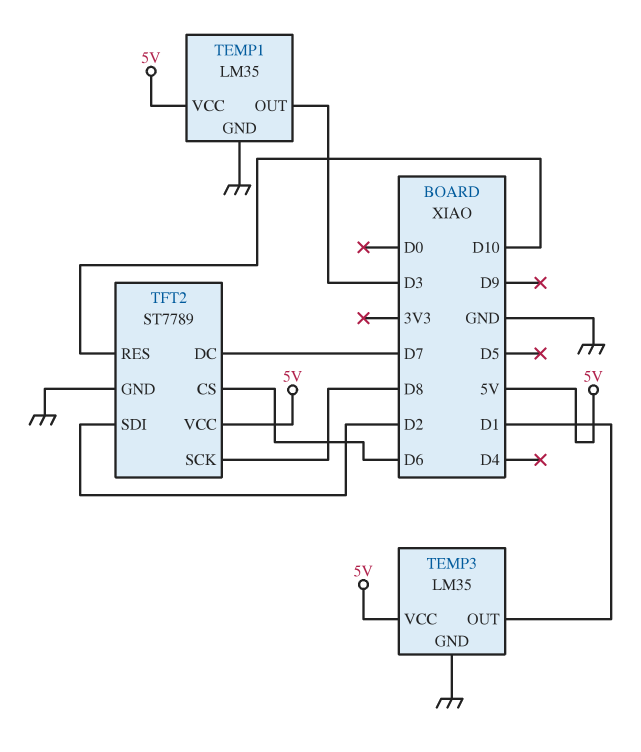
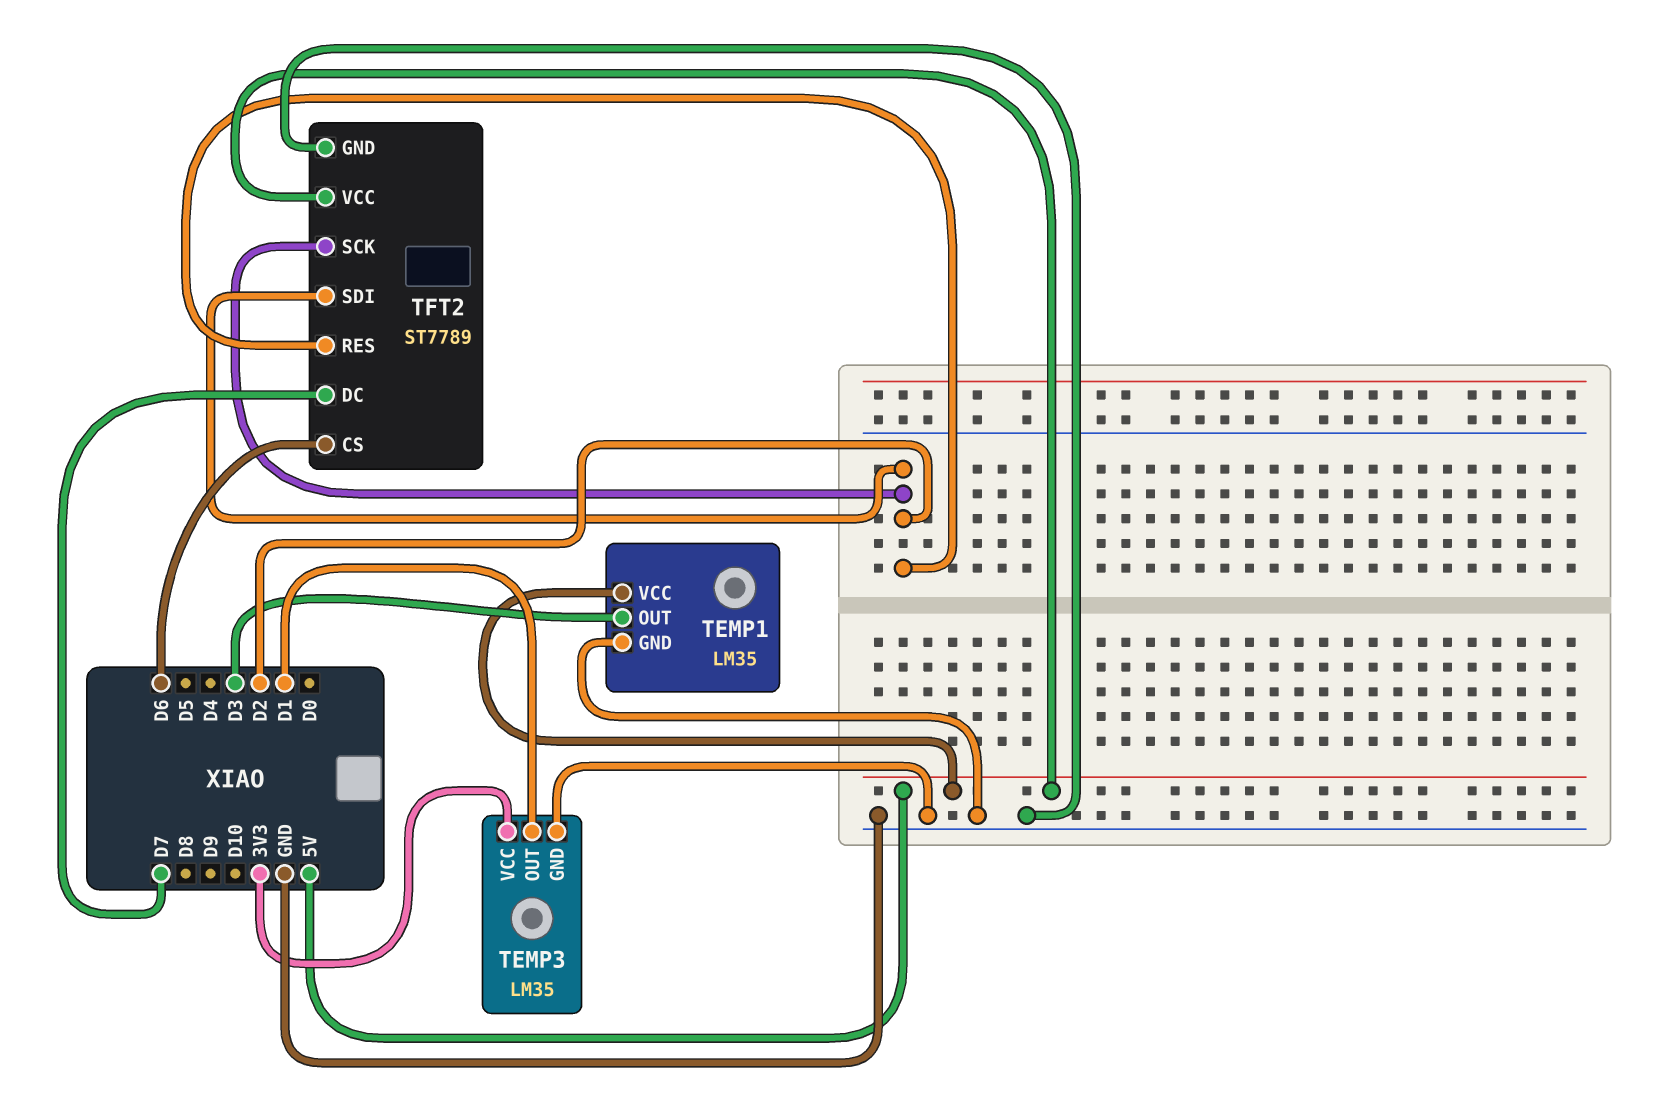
TEMP3 pin VCC: 5V -> 3V3
TFT2 pin RES: D10 -> D2
TFT2 pin SCK: D8 -> D2

